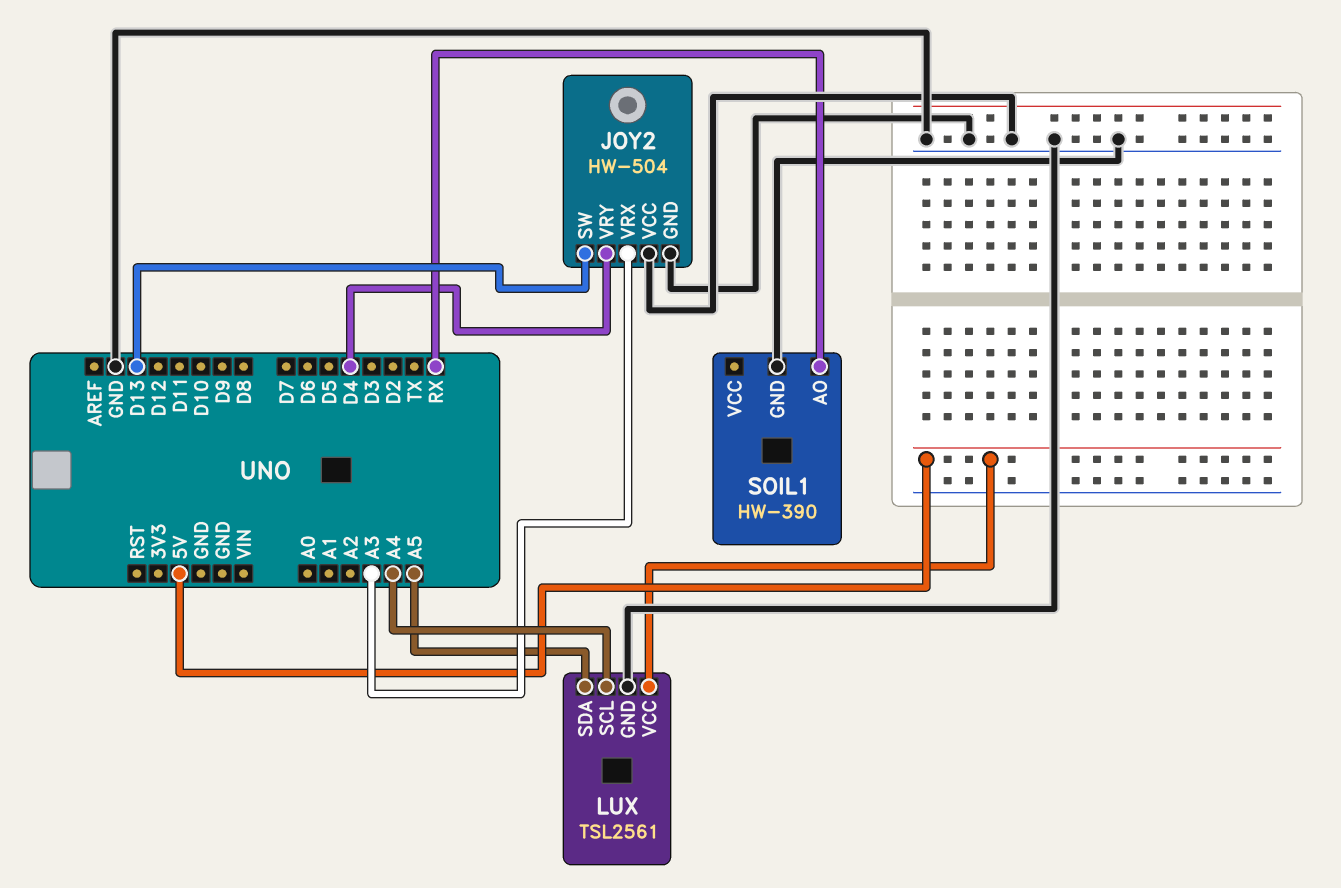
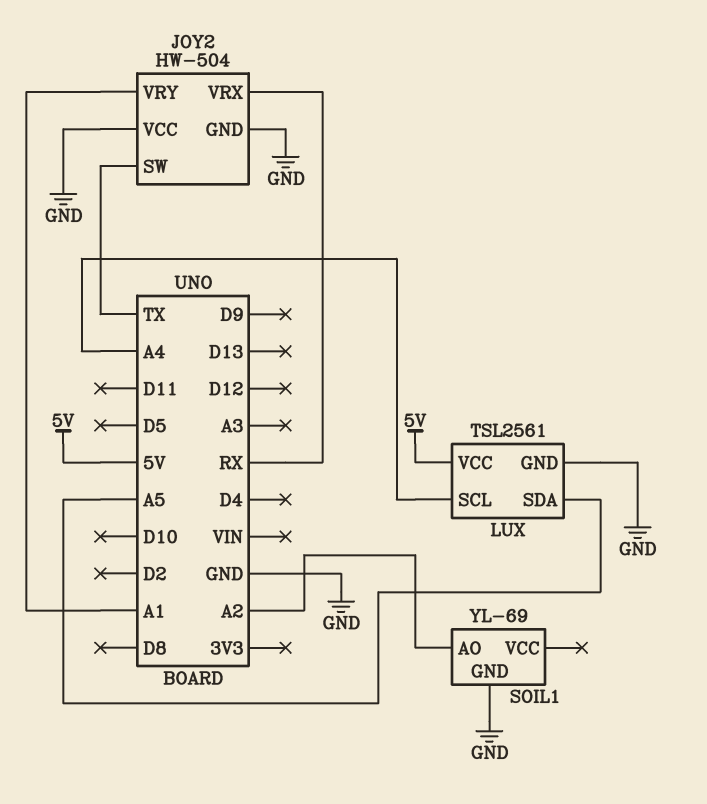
JOY2 pin SW: D13 -> TX
JOY2 pin VRX: A3 -> RX
JOY2 pin VRY: D4 -> A1
SOIL1: HW-390 -> YL-69
SOIL1 pin AO: RX -> A2

